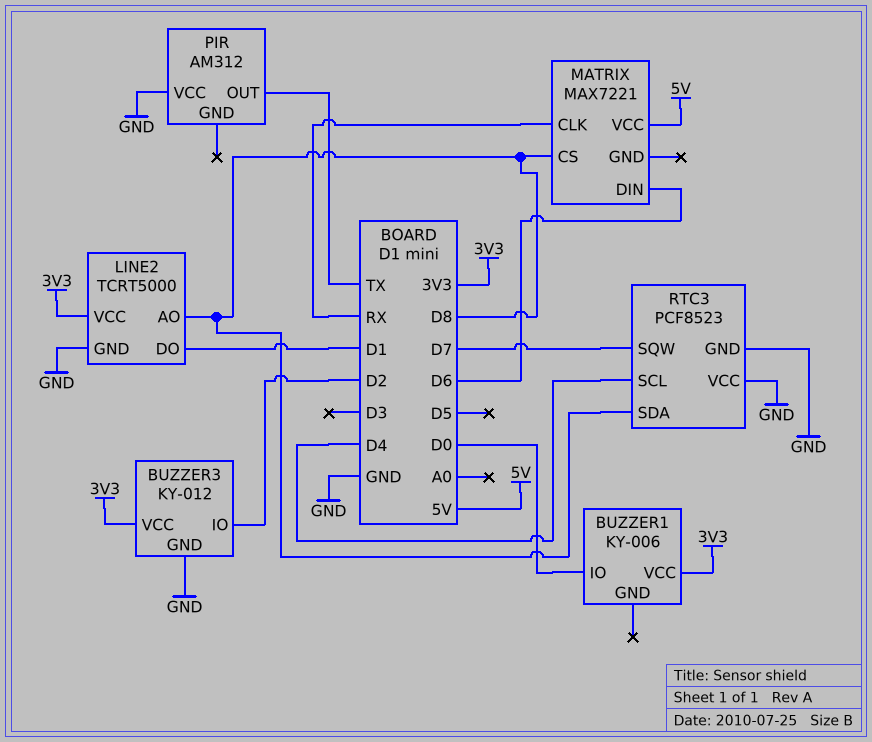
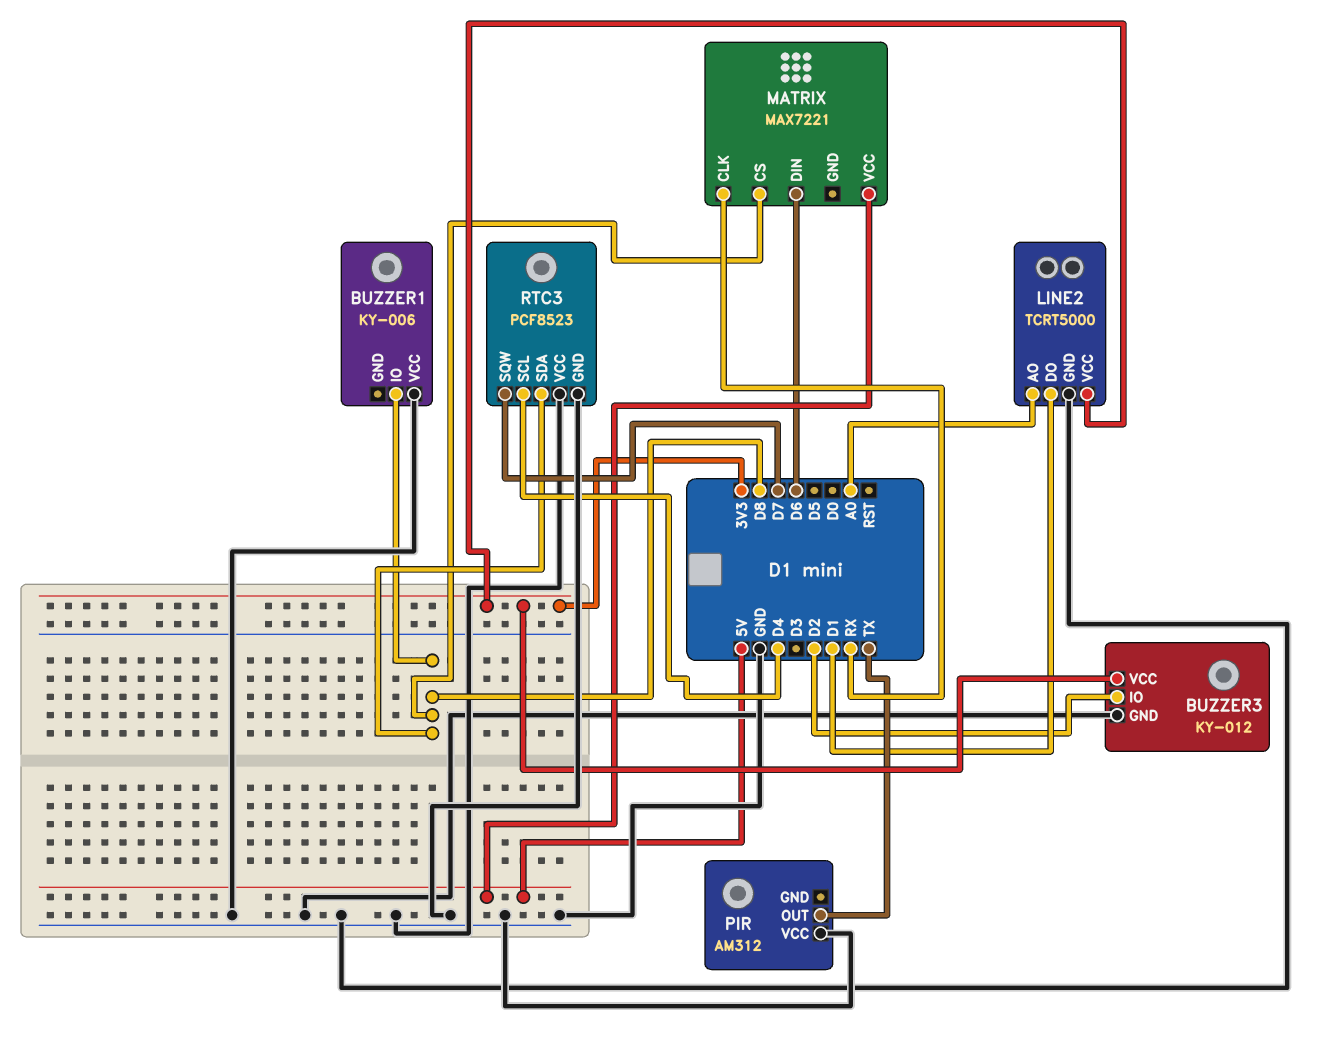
BUZZER1 pin IO: D0 -> D8
BUZZER1 pin VCC: 3V3 -> GND
LINE2 pin AO: D8 -> A0

